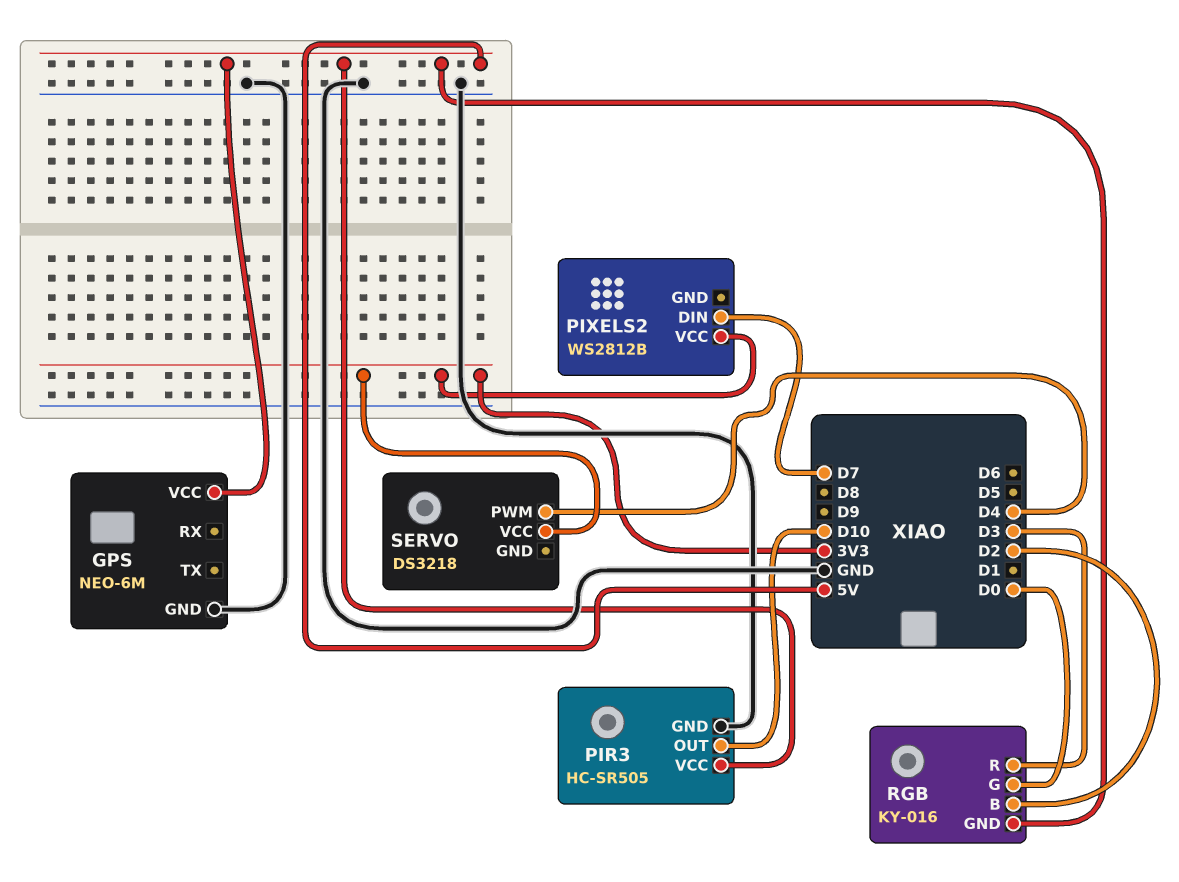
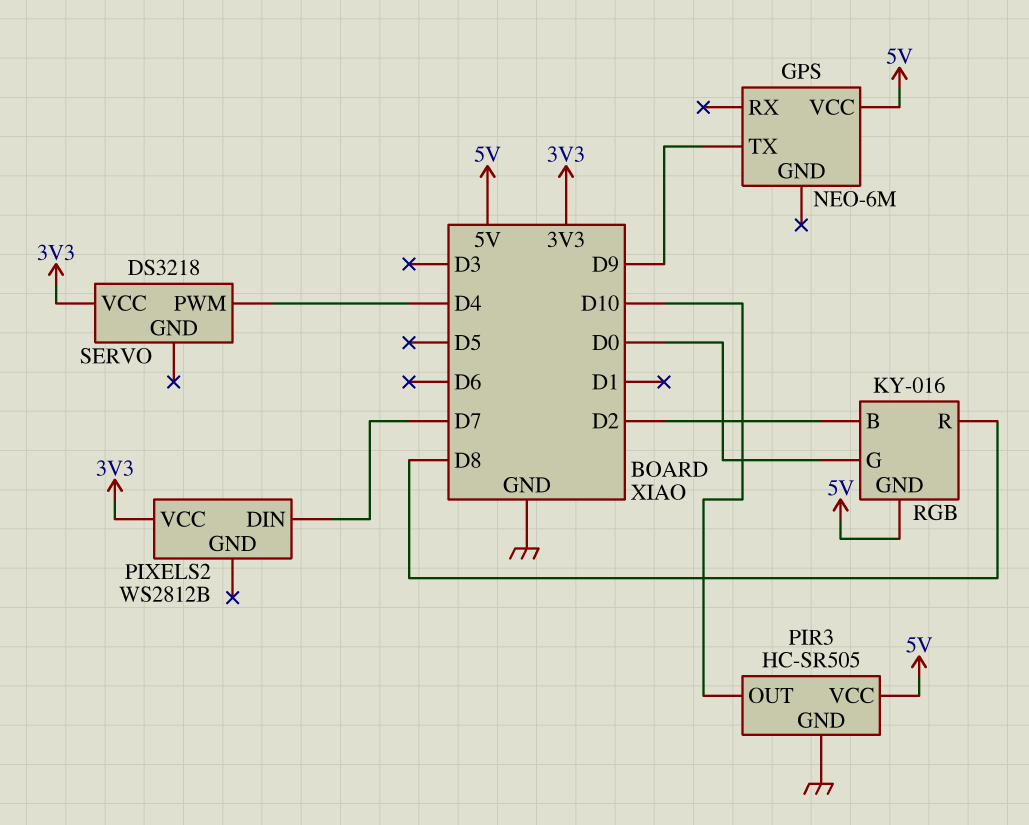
GPS pin GND: GND -> none
GPS pin TX: none -> D9
RGB pin R: D3 -> D8

